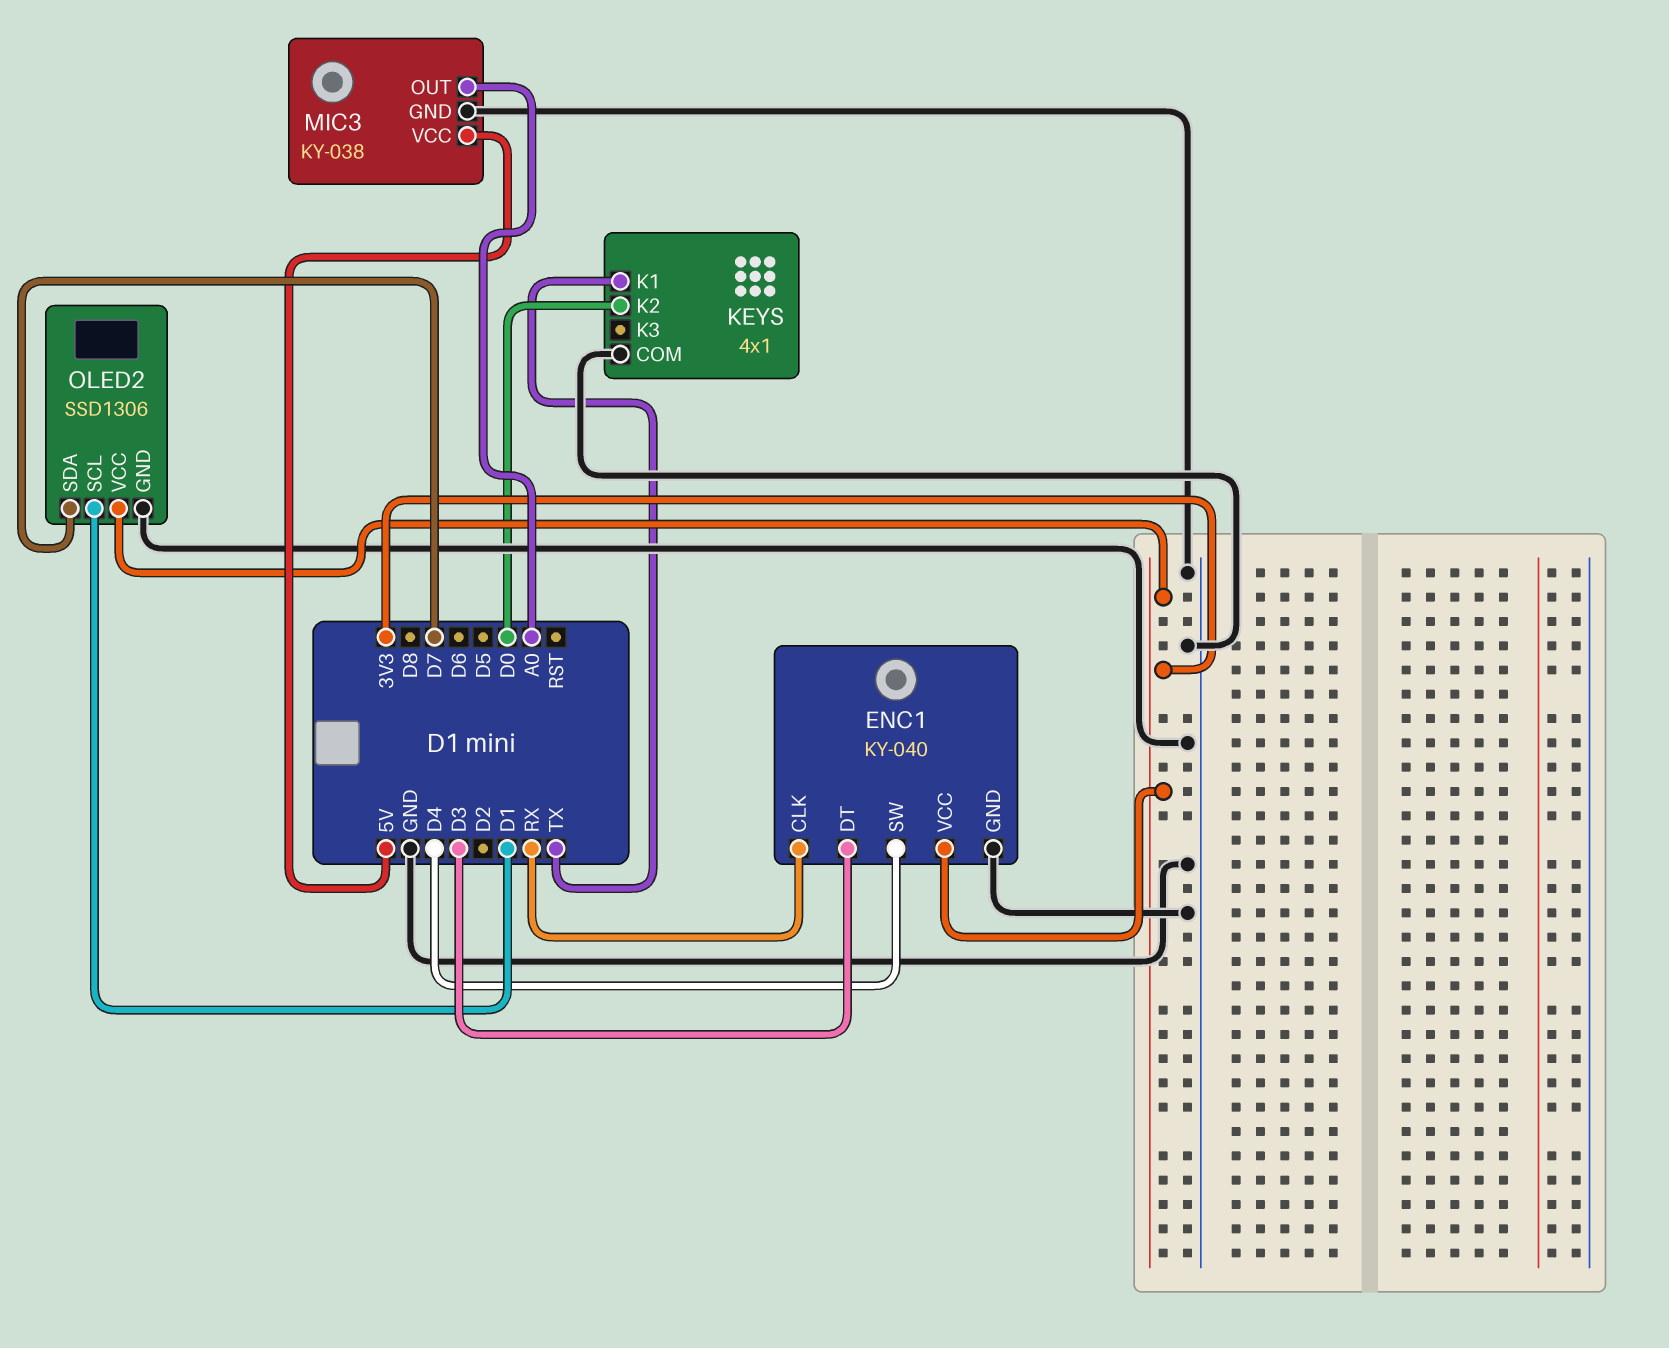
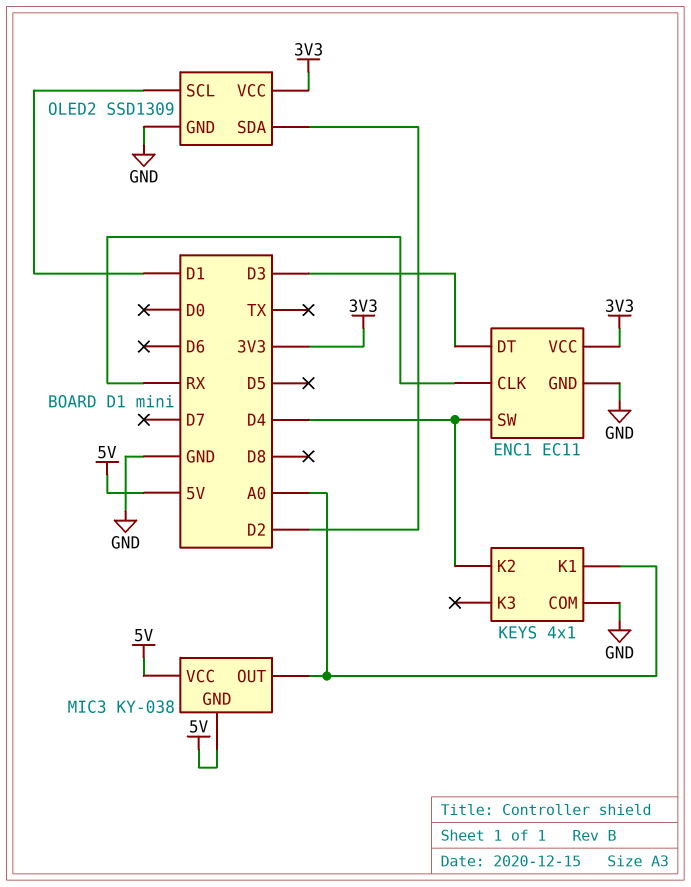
ENC1: KY-040 -> EC11
KEYS pin K1: TX -> A0
KEYS pin K2: D0 -> D4
MIC3 pin GND: GND -> 5V
OLED2: SSD1306 -> SSD1309
OLED2 pin SDA: D7 -> D2

